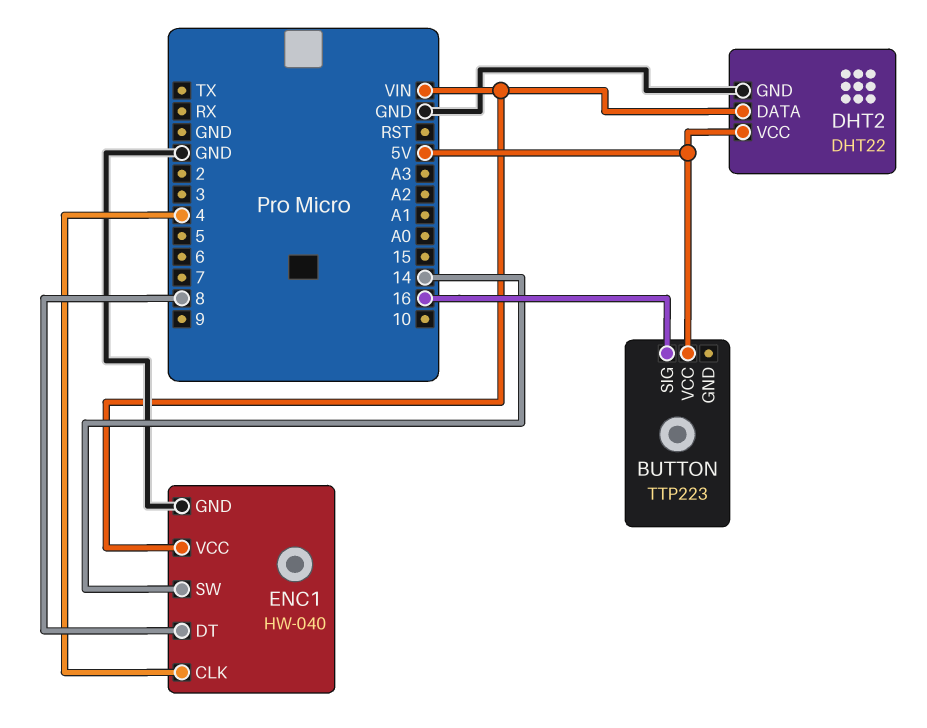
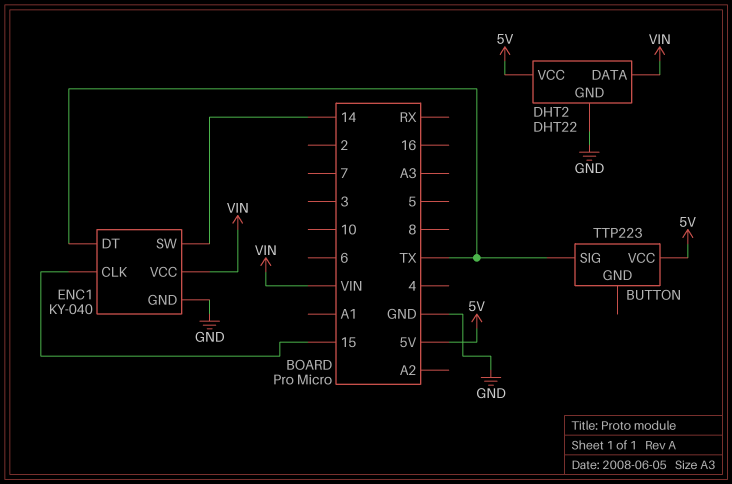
BUTTON pin SIG: 16 -> TX
ENC1: HW-040 -> KY-040
ENC1 pin CLK: 4 -> 15
ENC1 pin DT: 8 -> TX

